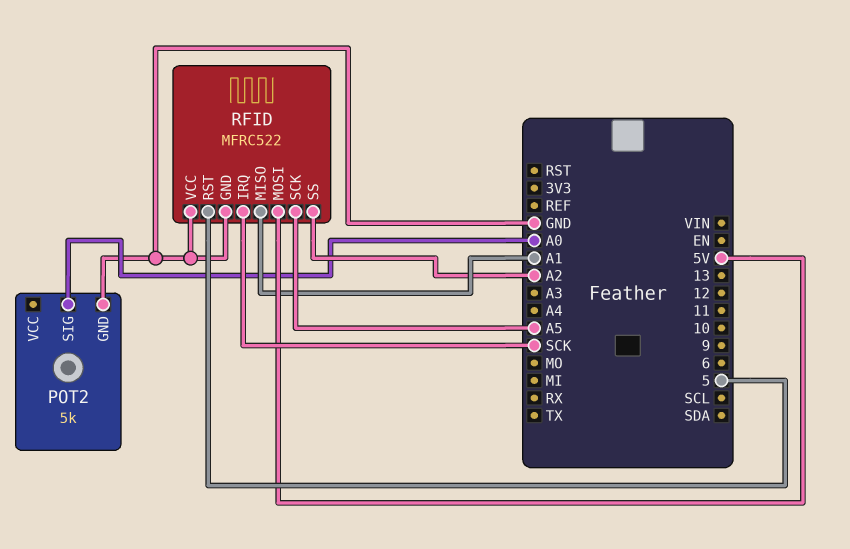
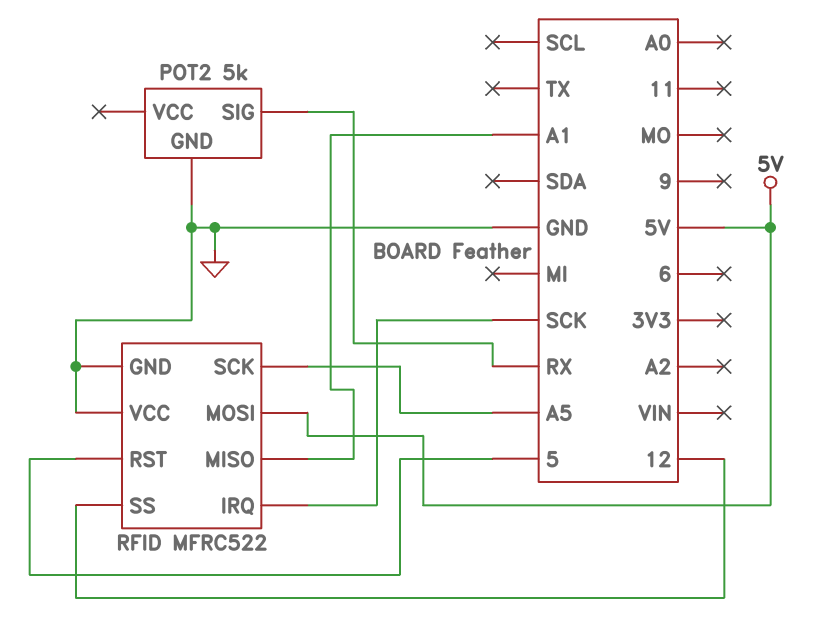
POT2 pin SIG: A0 -> RX
RFID pin SS: A2 -> 12

